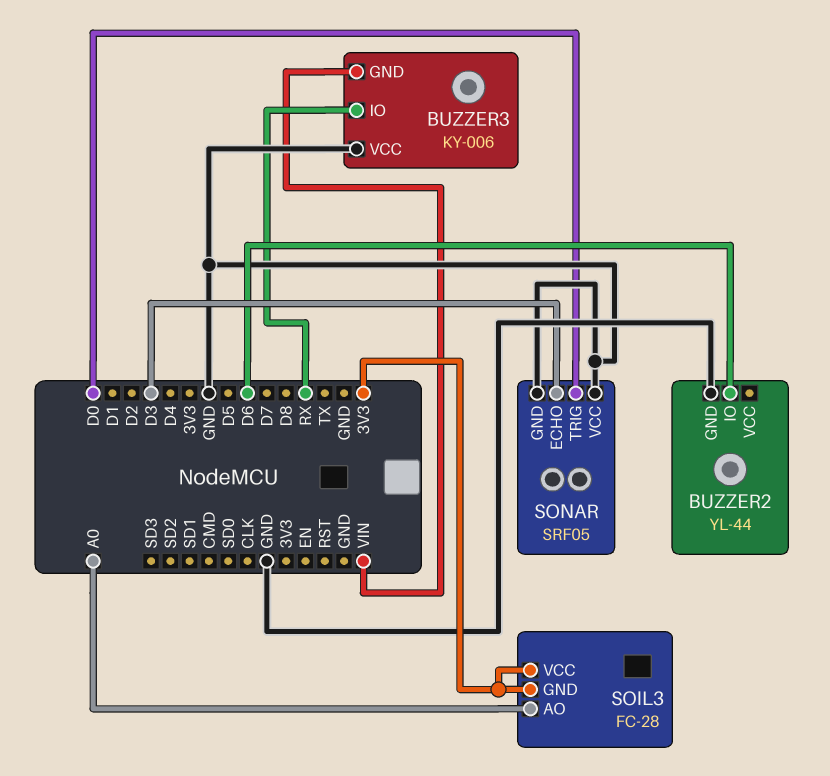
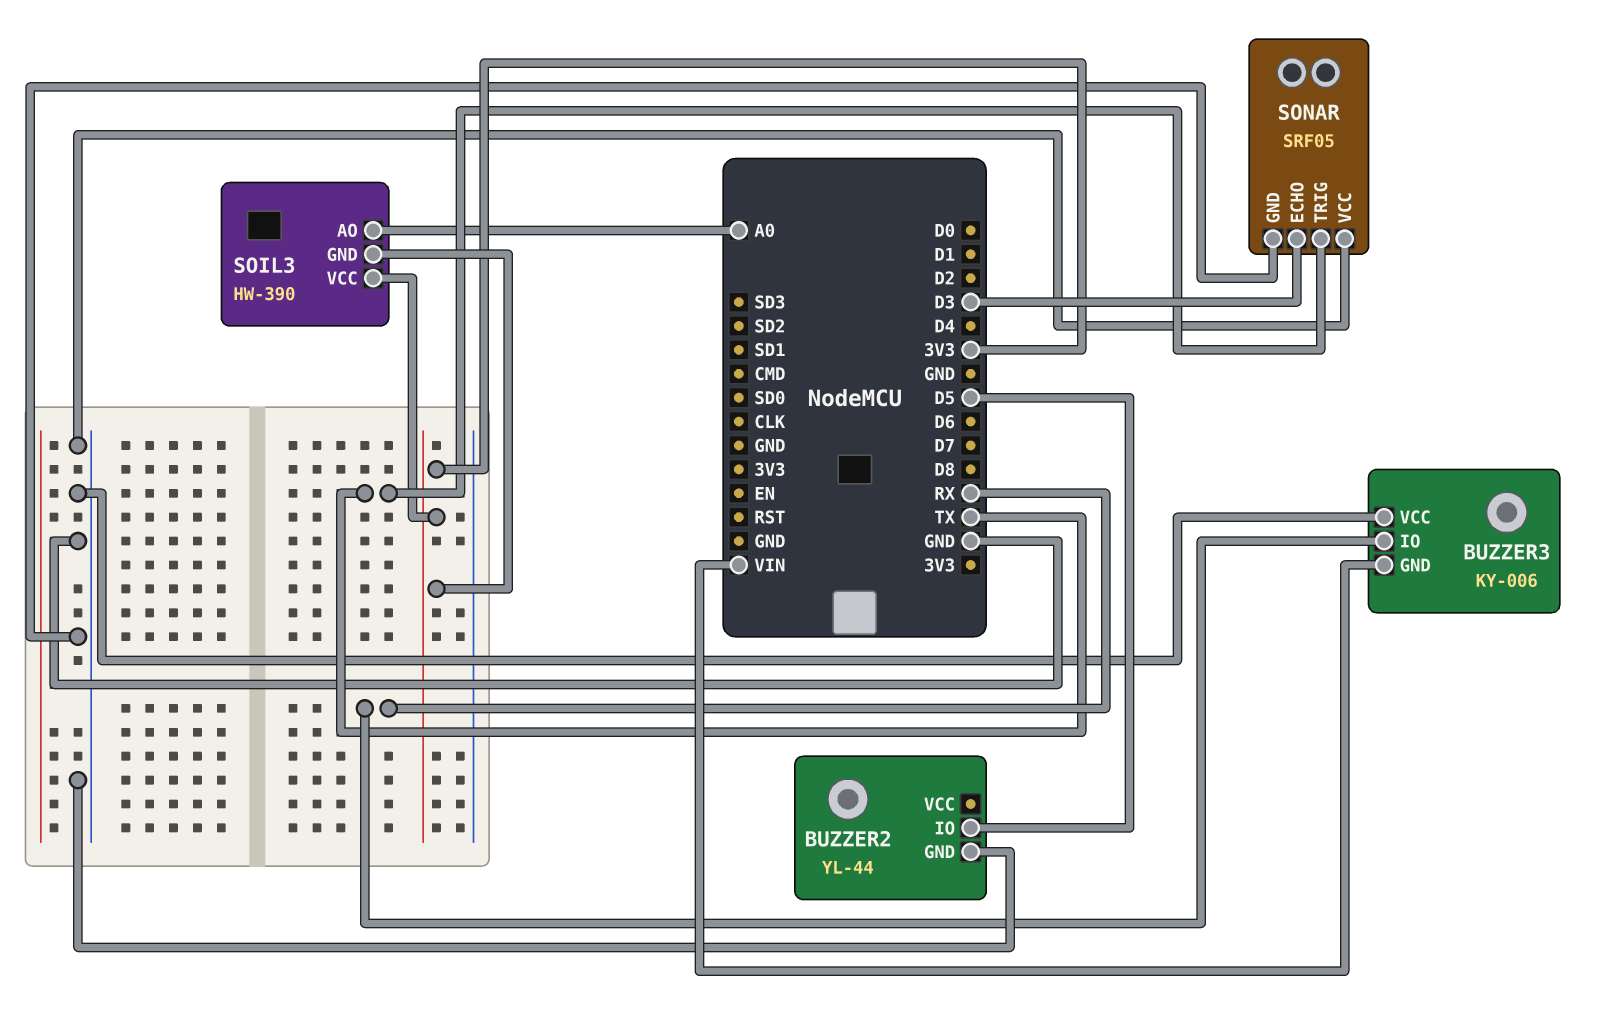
BUZZER2 pin IO: D6 -> D5
SOIL3: FC-28 -> HW-390
SONAR pin TRIG: D0 -> TX

